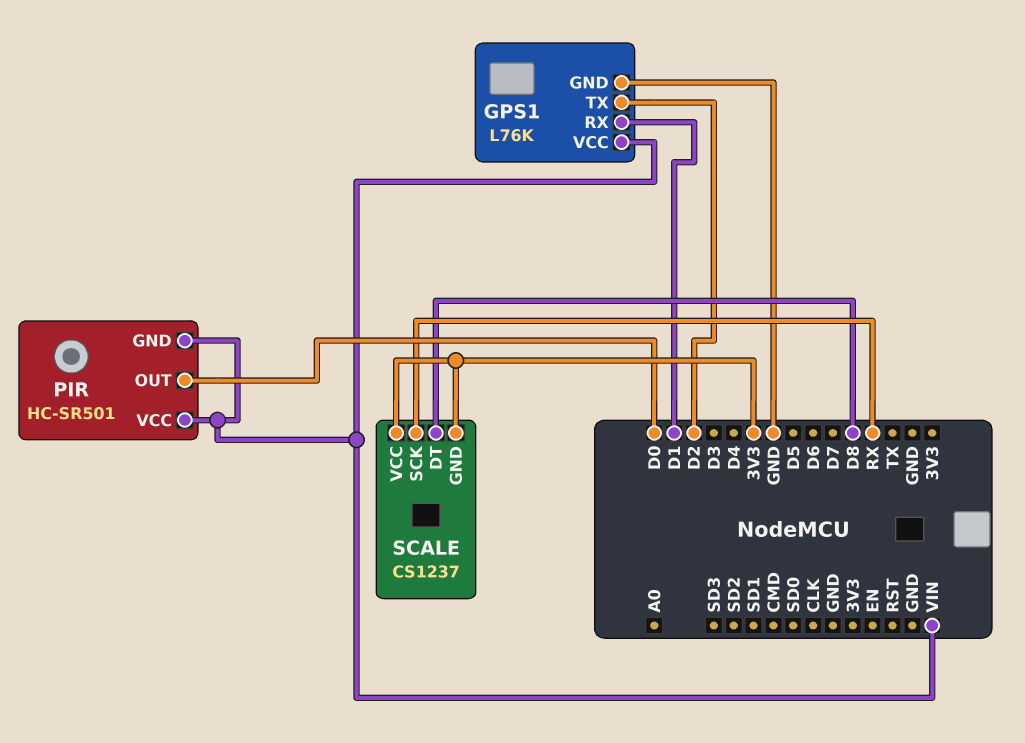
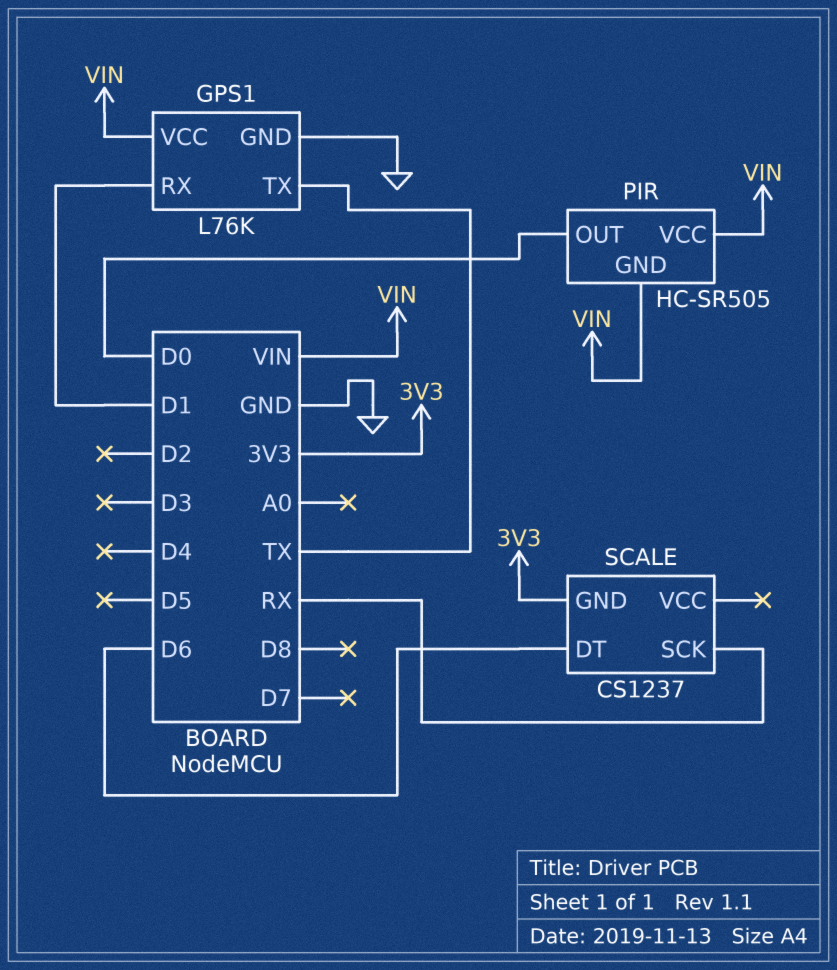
GPS1 pin TX: D2 -> TX
PIR: HC-SR501 -> HC-SR505
SCALE pin DT: D8 -> D6
SCALE pin VCC: 3V3 -> none

